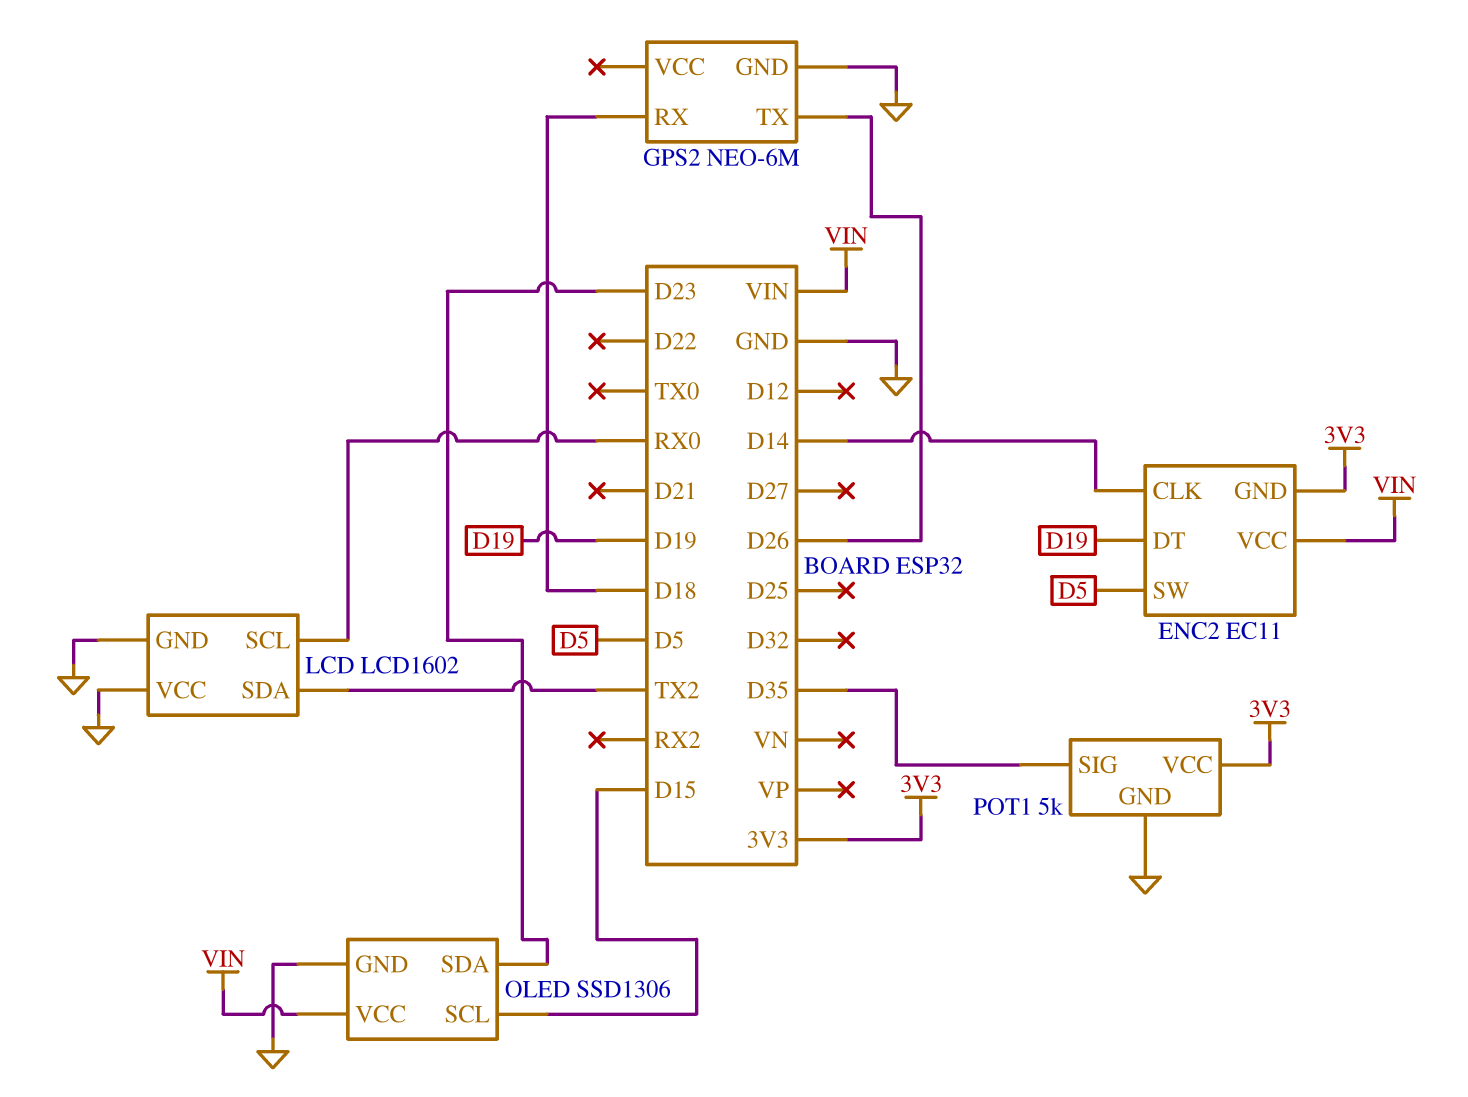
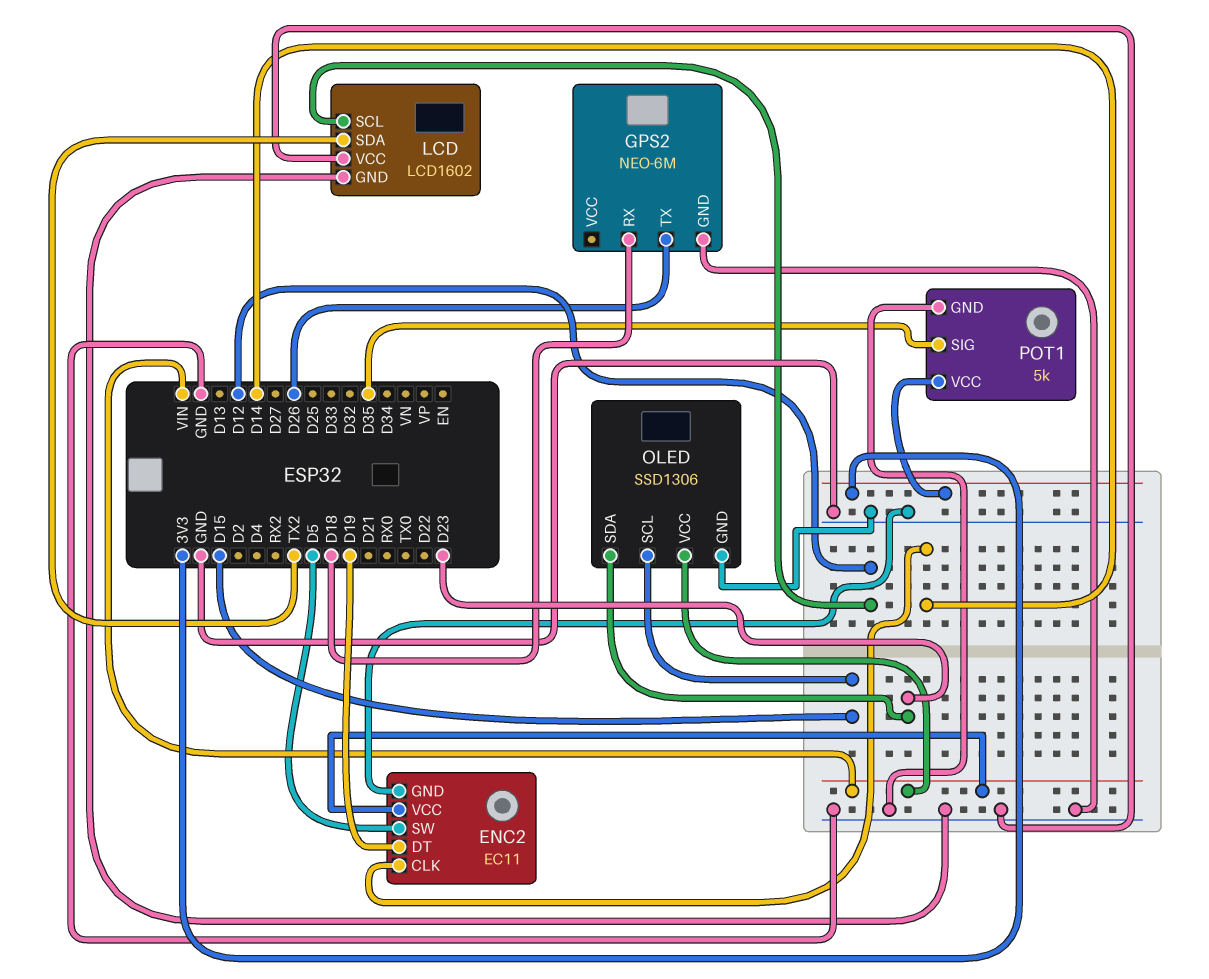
ENC2 pin GND: 3V3 -> GND
LCD pin SCL: RX0 -> D12

